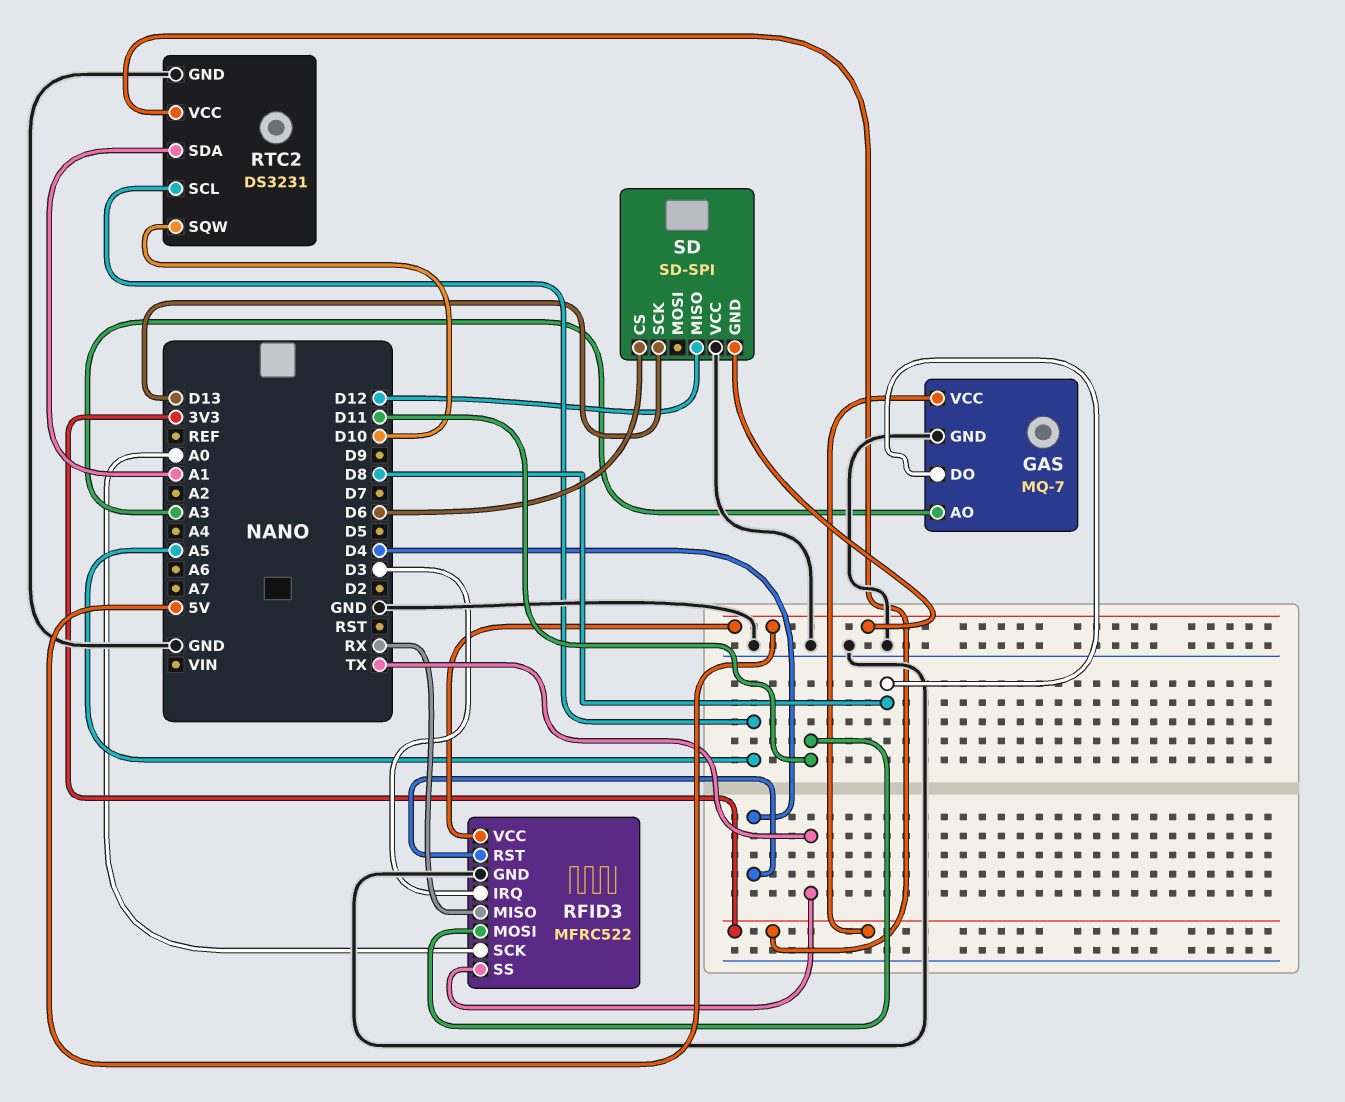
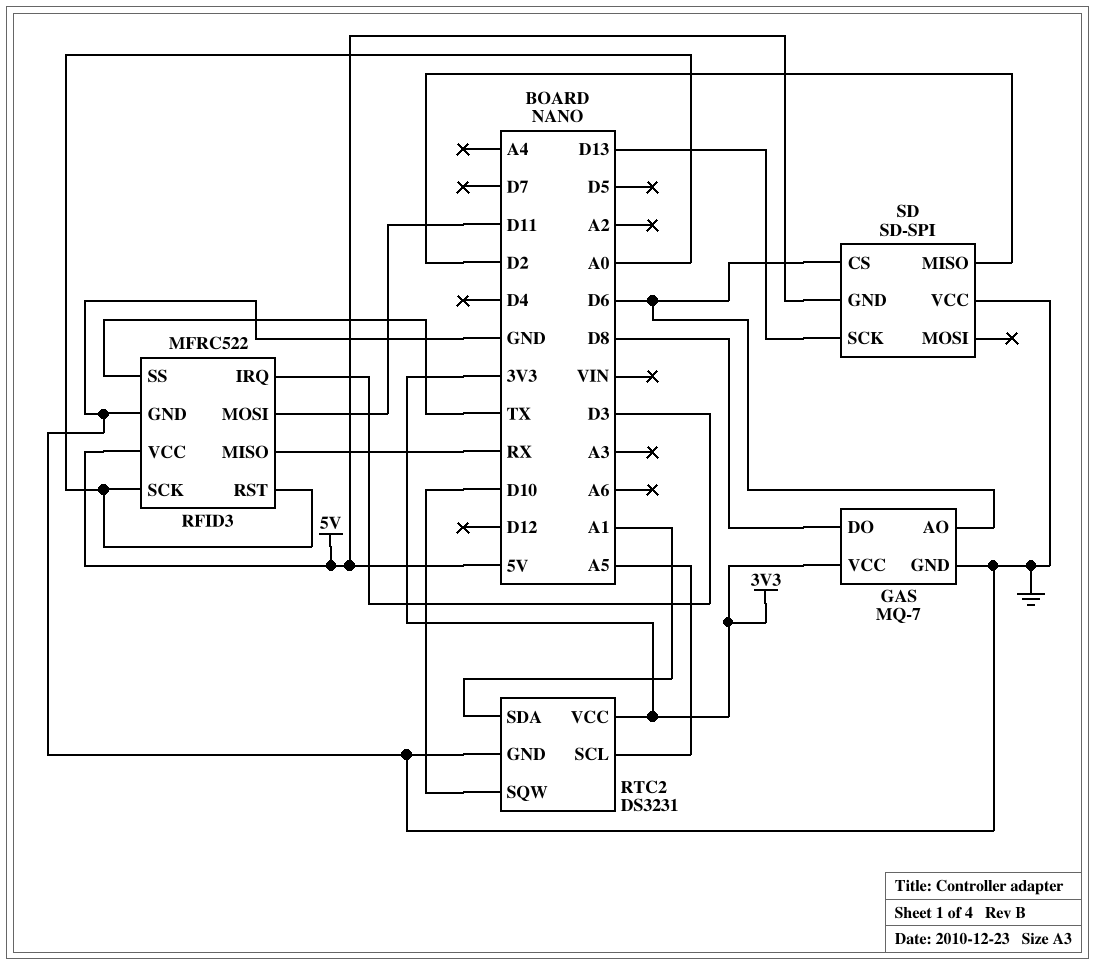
GAS pin AO: A3 -> D6
RFID3 pin RST: D4 -> A0
SD pin MISO: D12 -> D2

